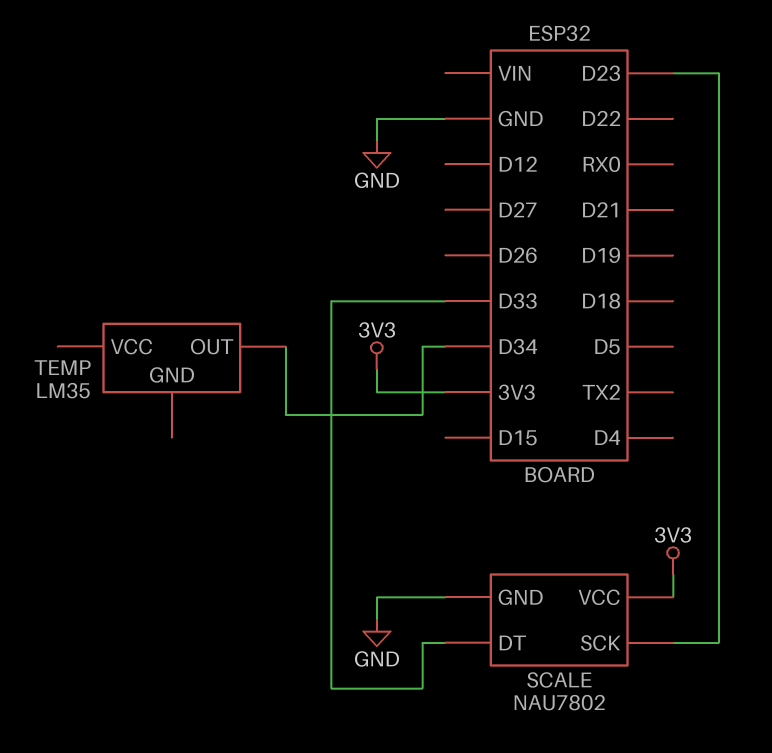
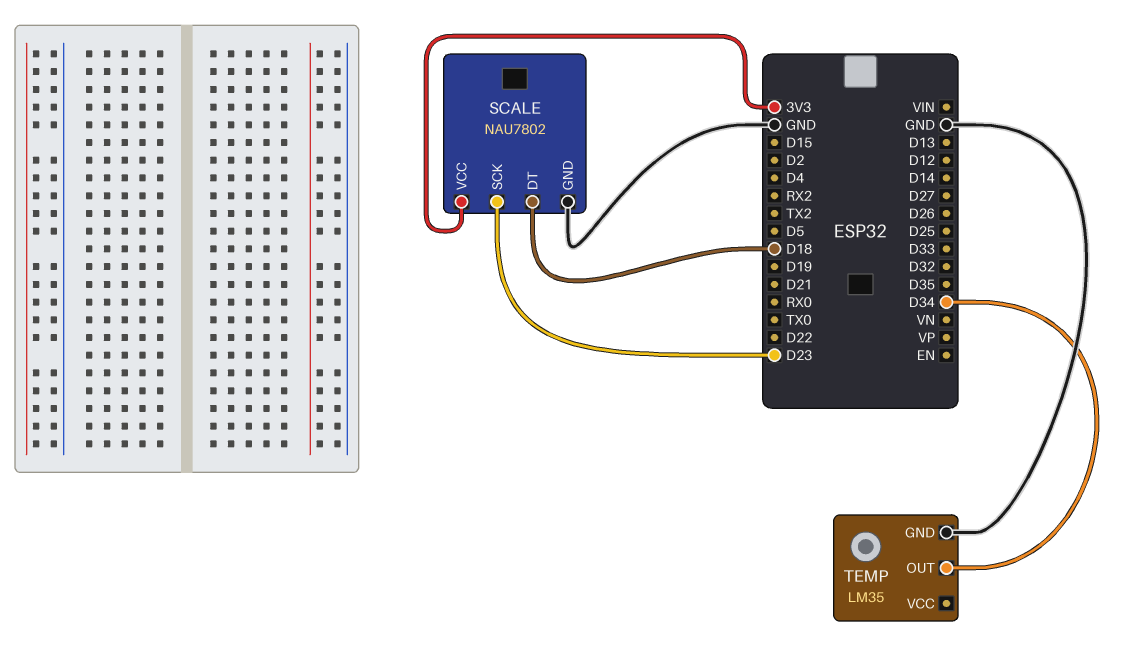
SCALE pin DT: D33 -> D18
TEMP pin GND: none -> GND

